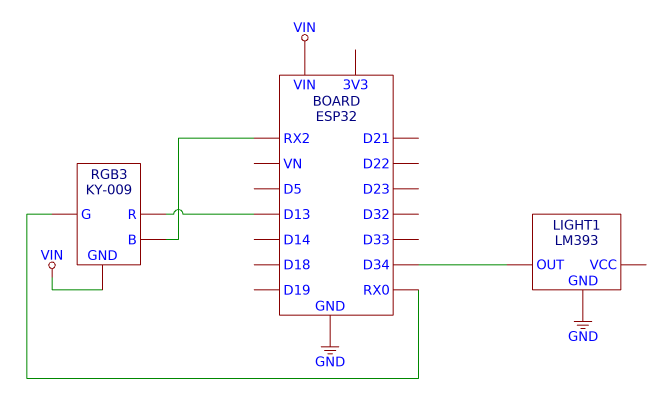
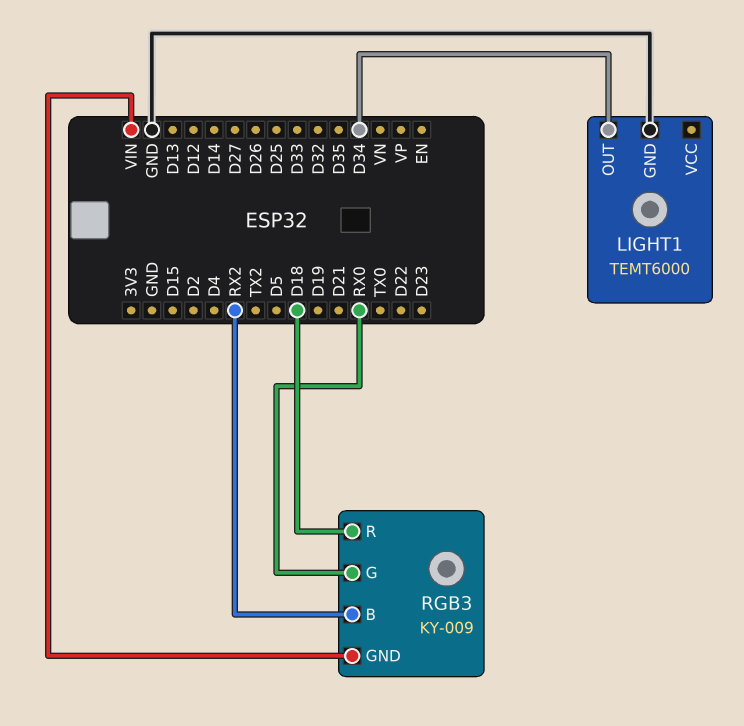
LIGHT1: LM393 -> TEMT6000
RGB3 pin R: D13 -> D18

